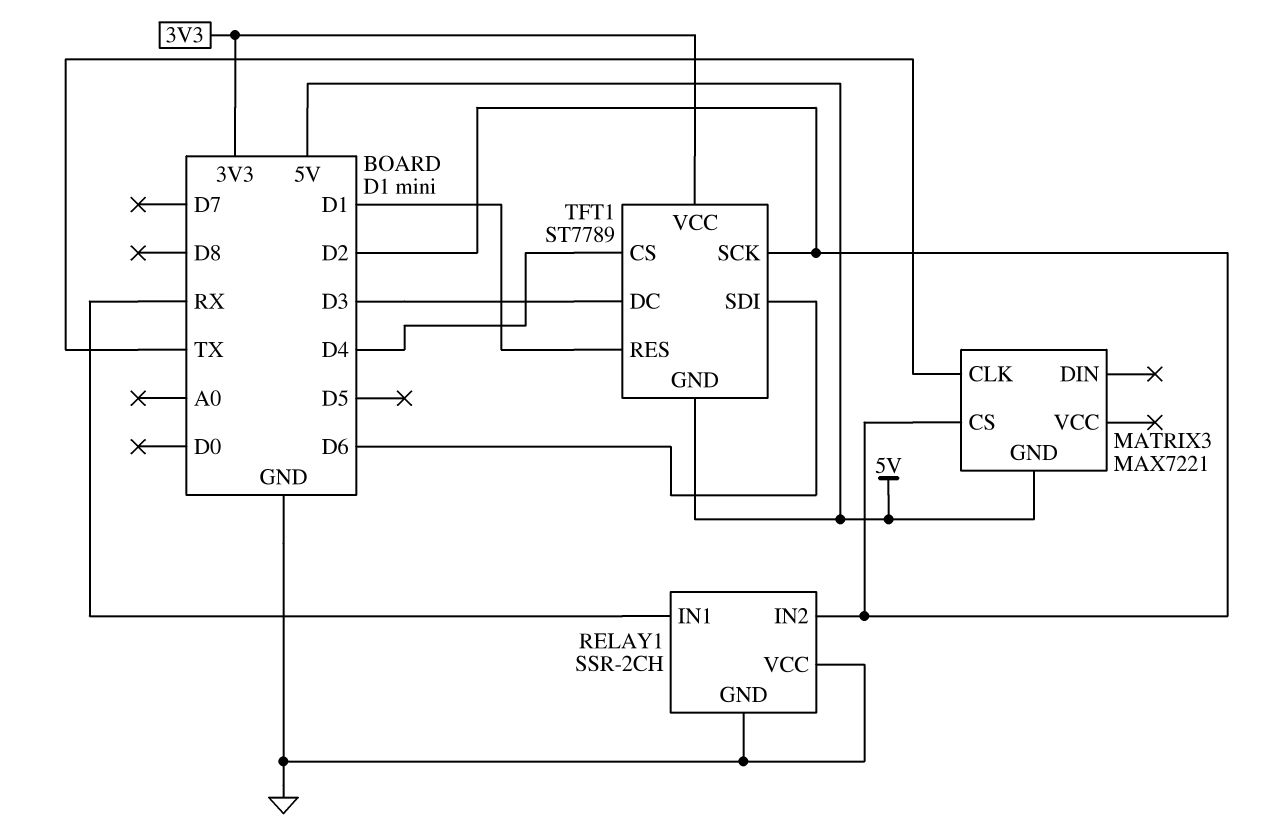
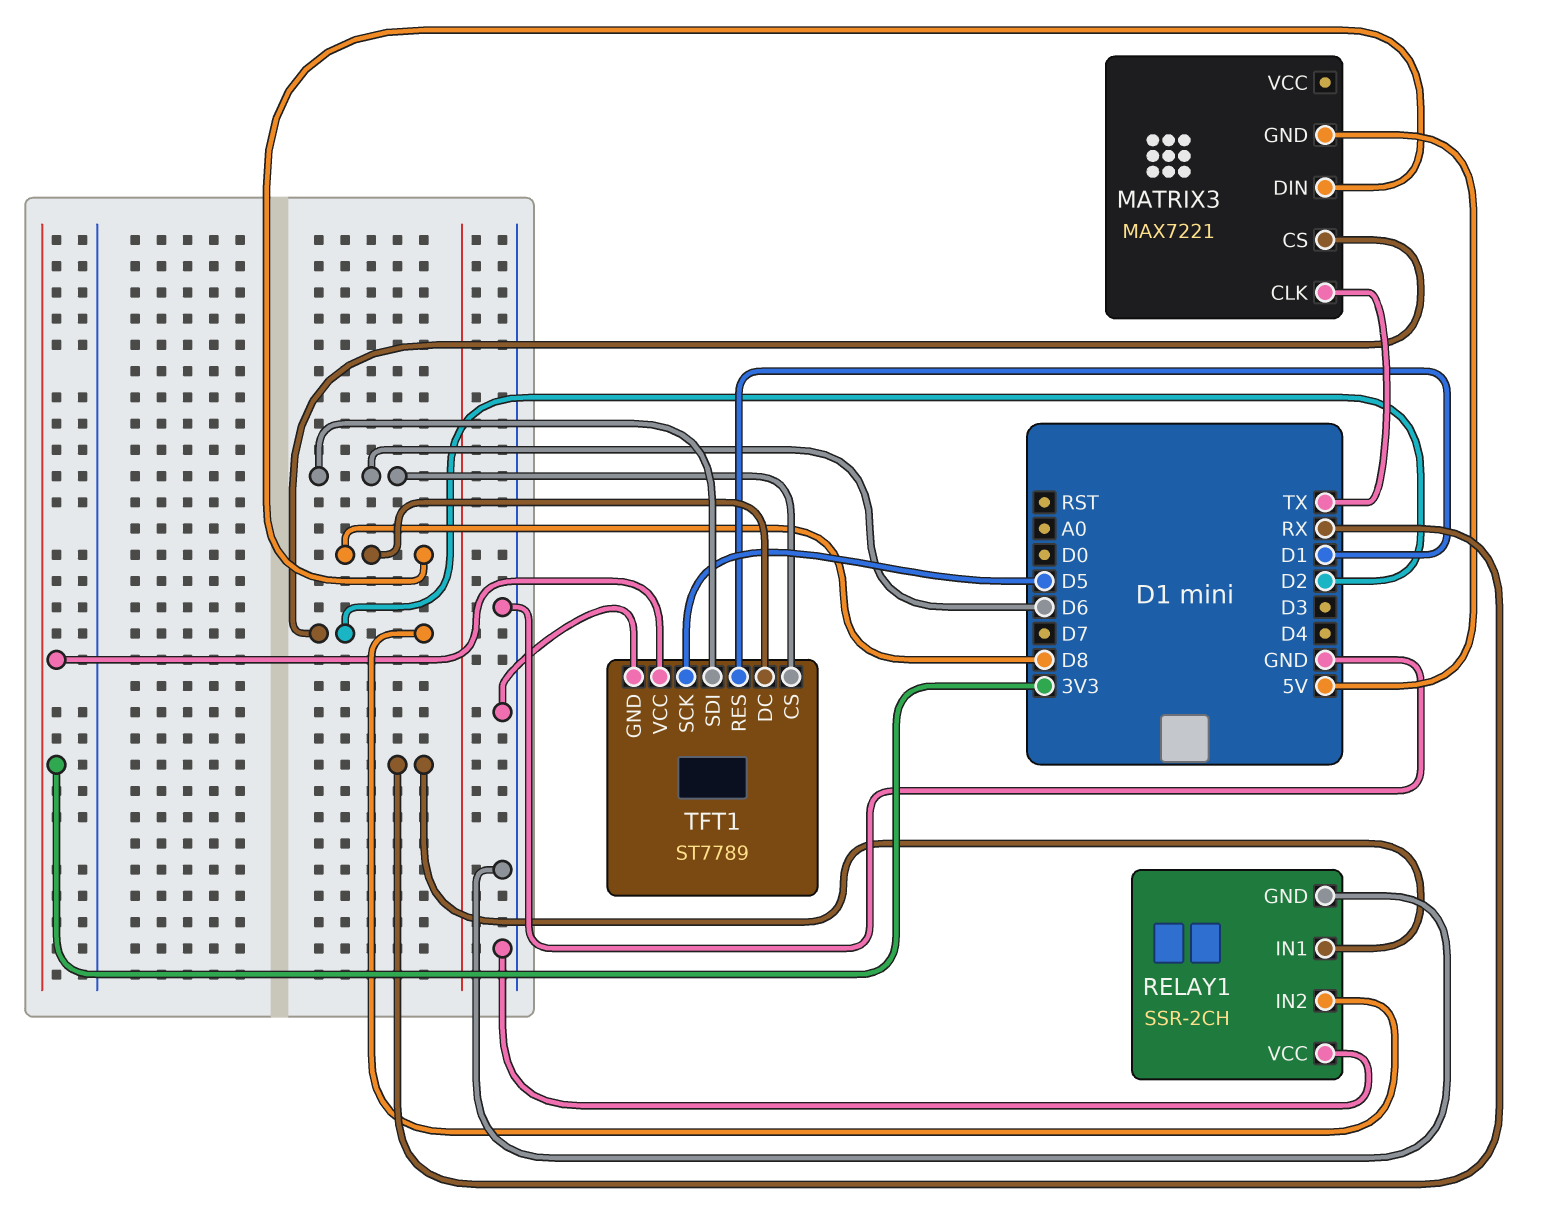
MATRIX3 pin DIN: none -> D8
TFT1 pin CS: D4 -> D6
TFT1 pin DC: D3 -> D8
TFT1 pin GND: 5V -> GND
TFT1 pin SCK: D2 -> D5

